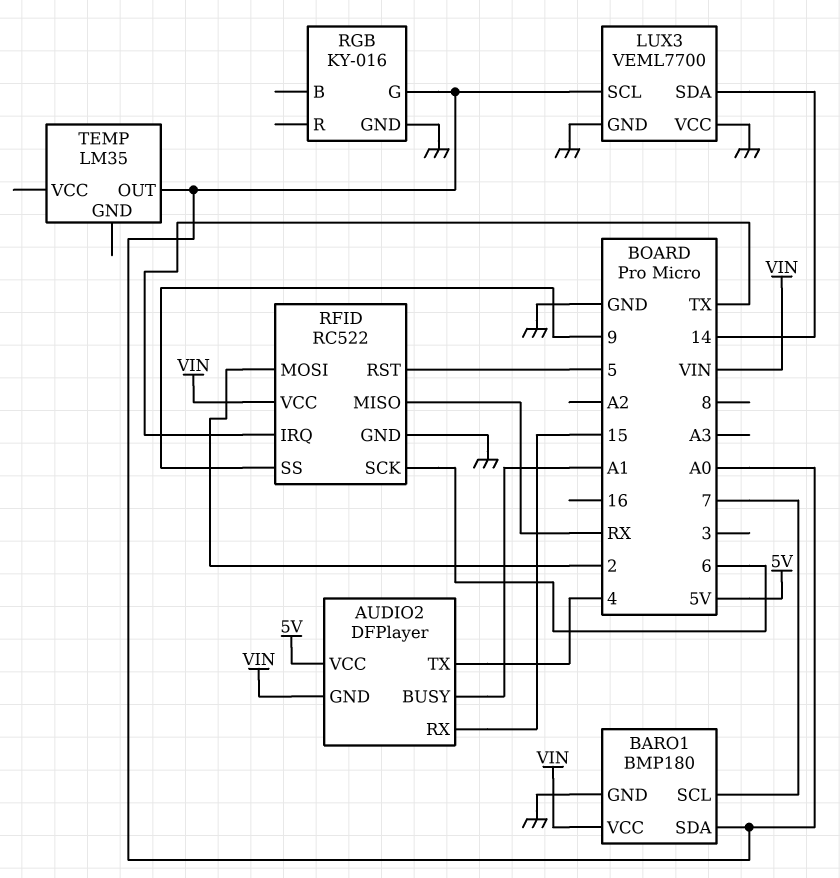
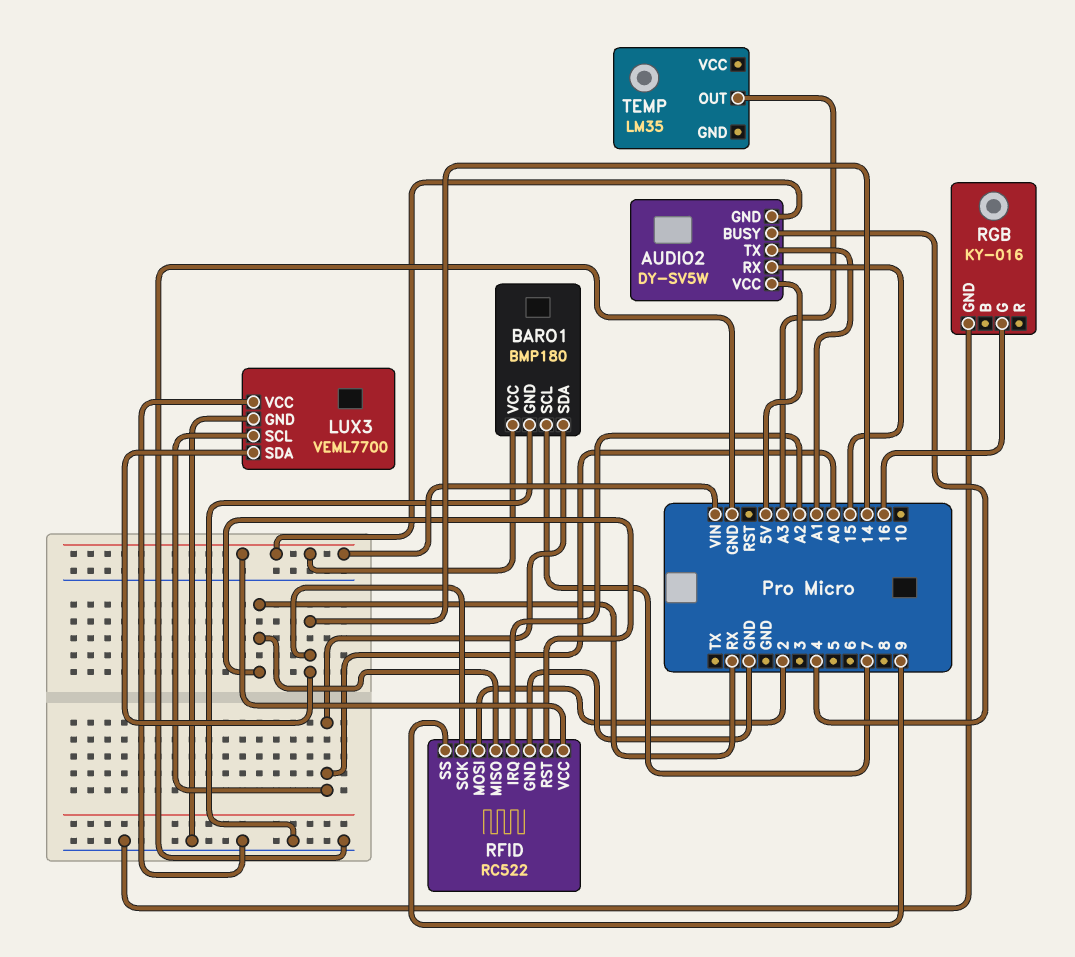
AUDIO2: DFPlayer -> DY-SV5W
AUDIO2 pin BUSY: A1 -> 4
AUDIO2 pin TX: 4 -> A1
RFID pin IRQ: TX -> A2
RFID pin RST: 5 -> RX
RFID pin SCK: 6 -> 14
RGB pin G: A0 -> 16
TEMP pin OUT: A0 -> A3

